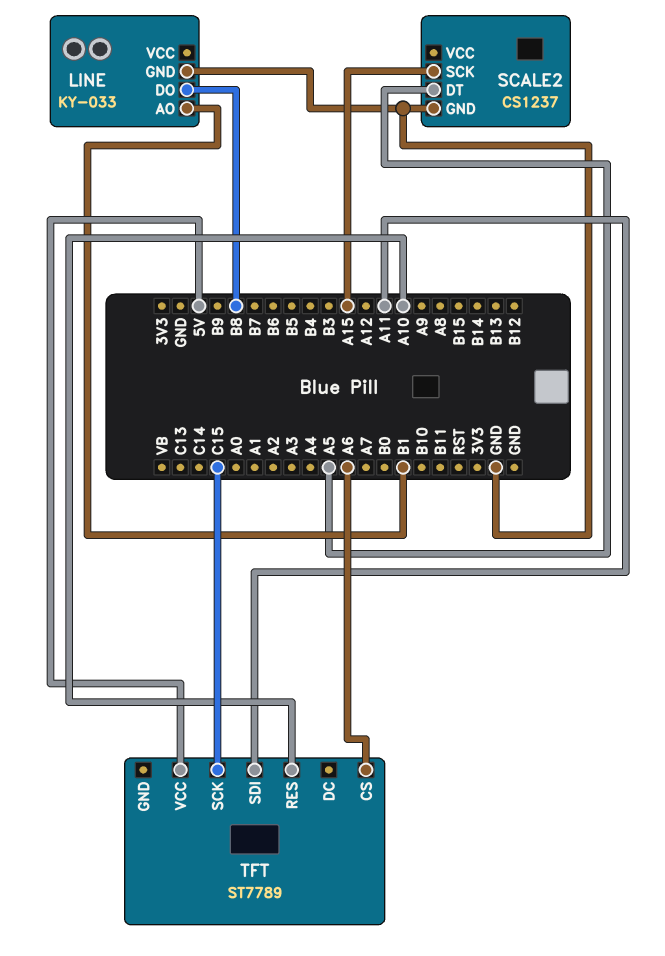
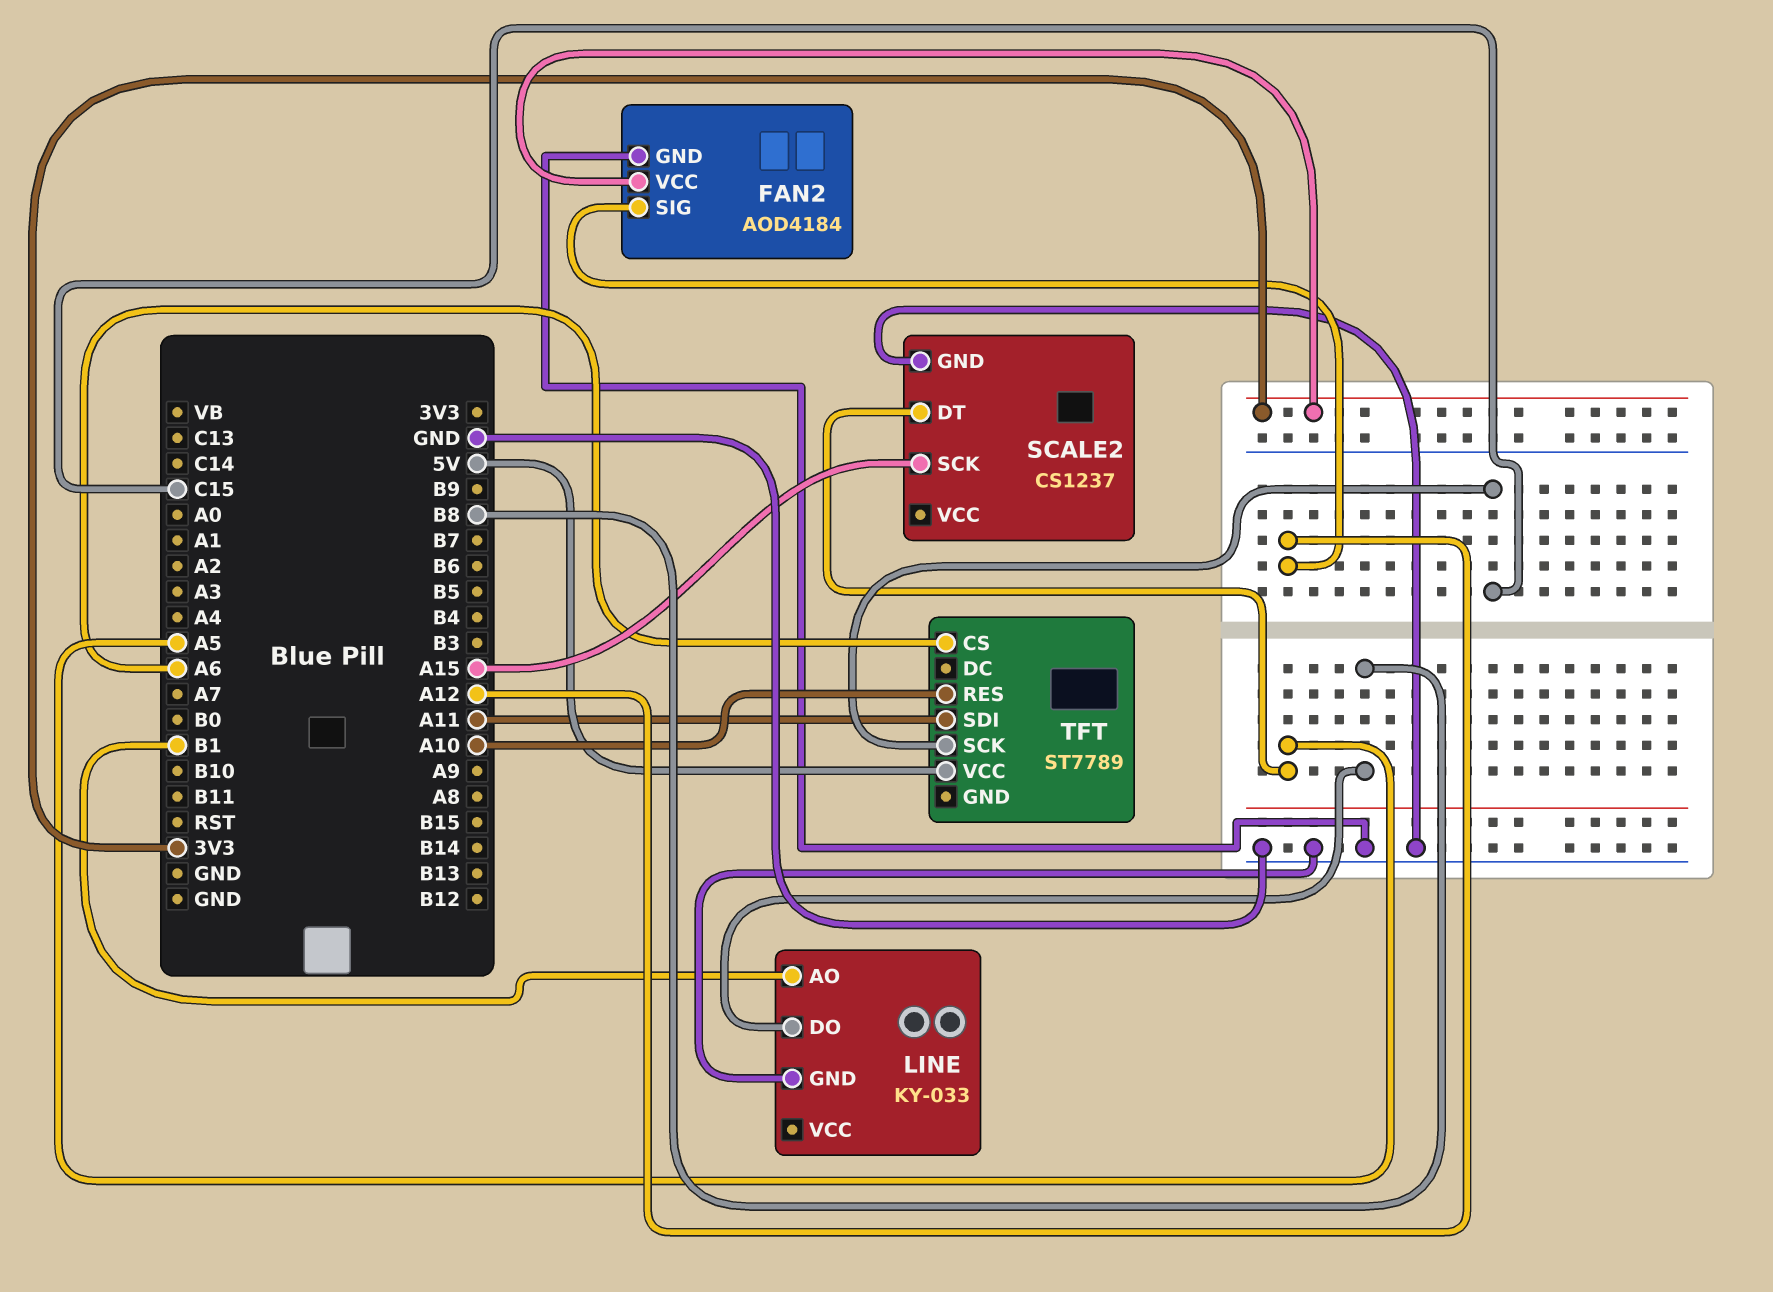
FAN2: none -> AOD4184
FAN2 pin GND: none -> GND
FAN2 pin SIG: none -> A12
FAN2 pin VCC: none -> 3V3

